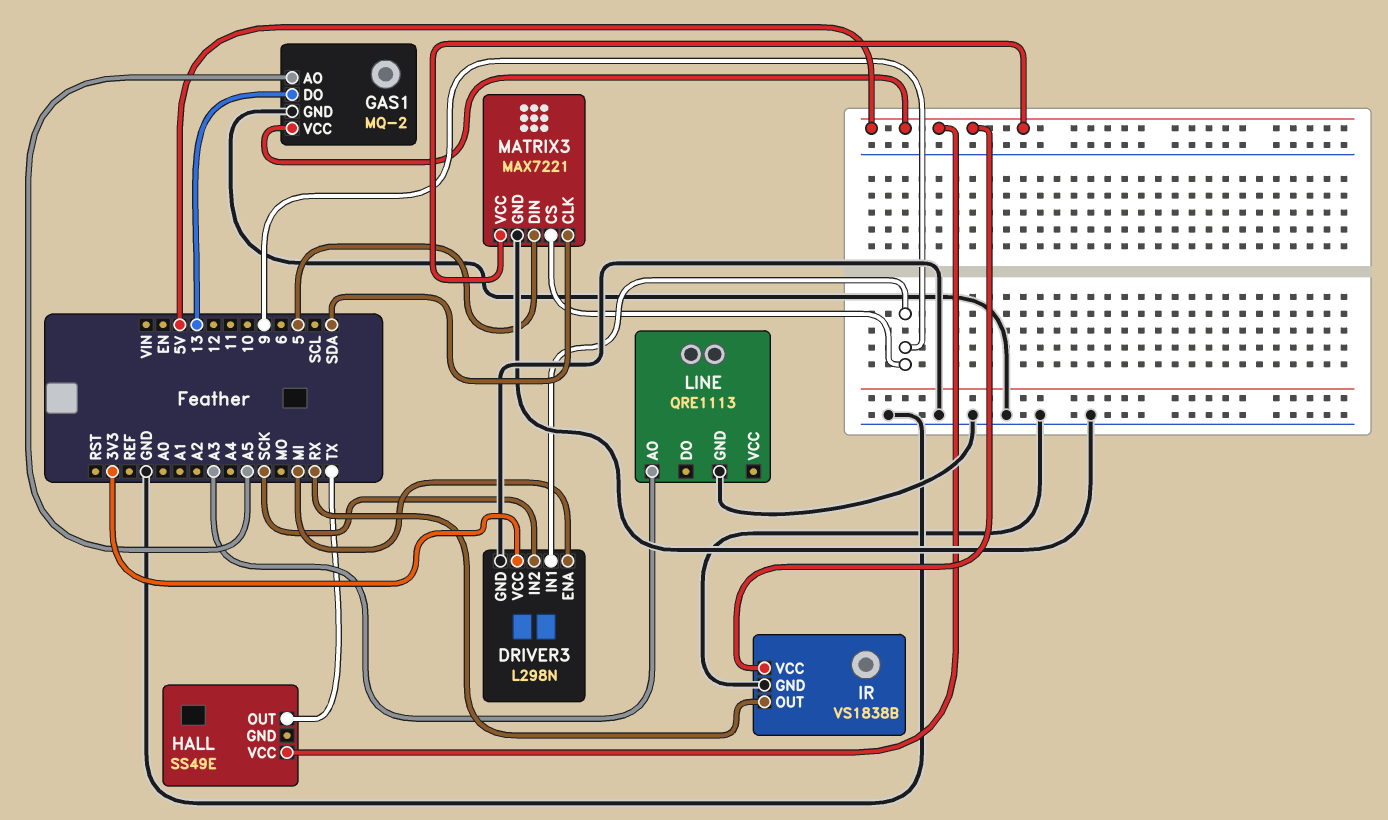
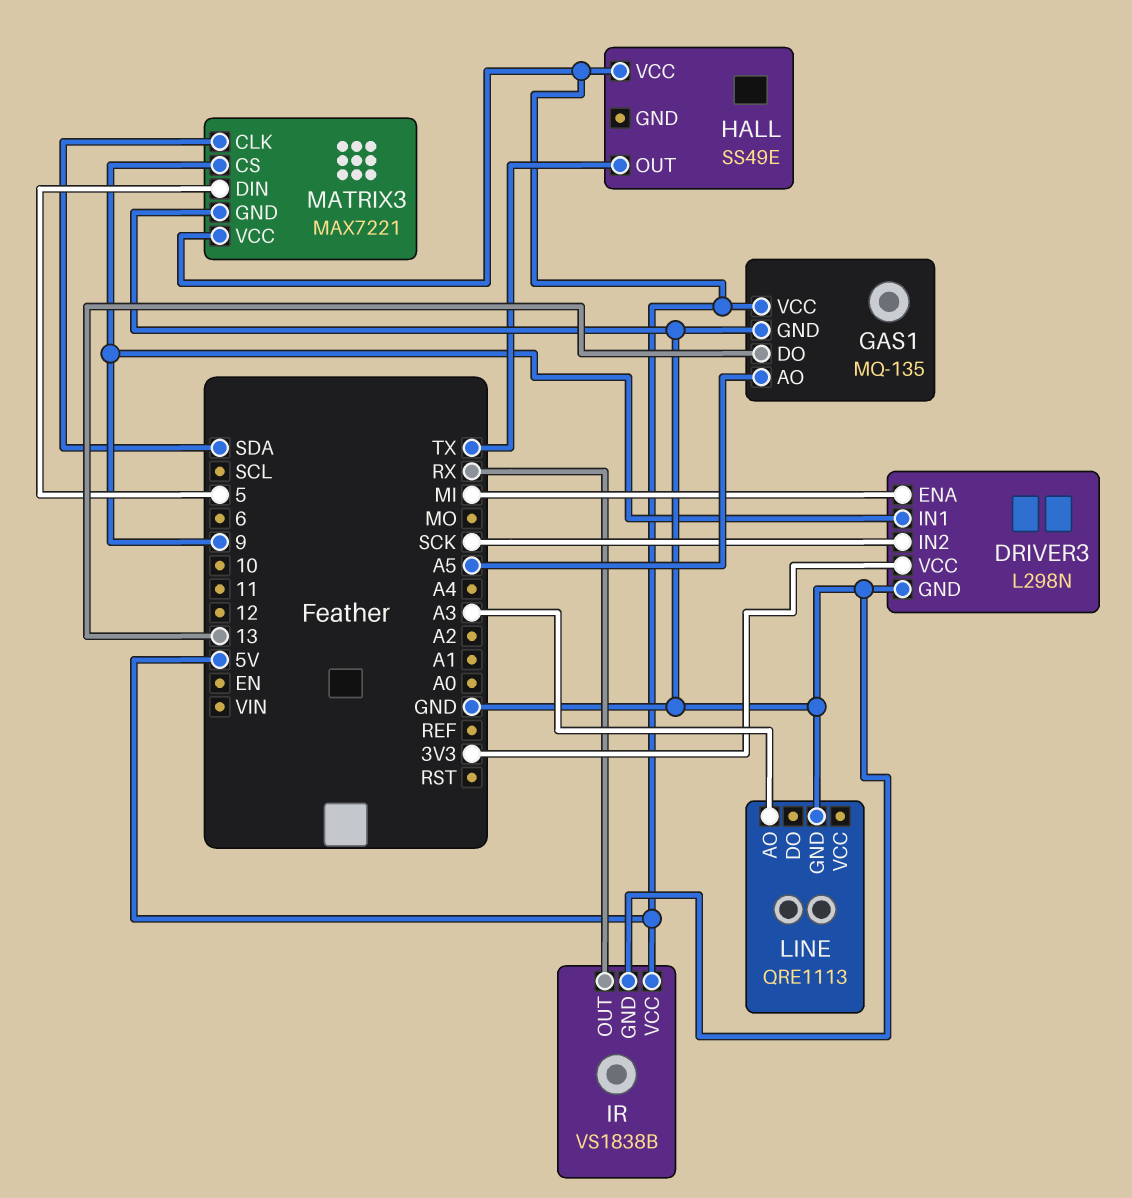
GAS1: MQ-2 -> MQ-135

